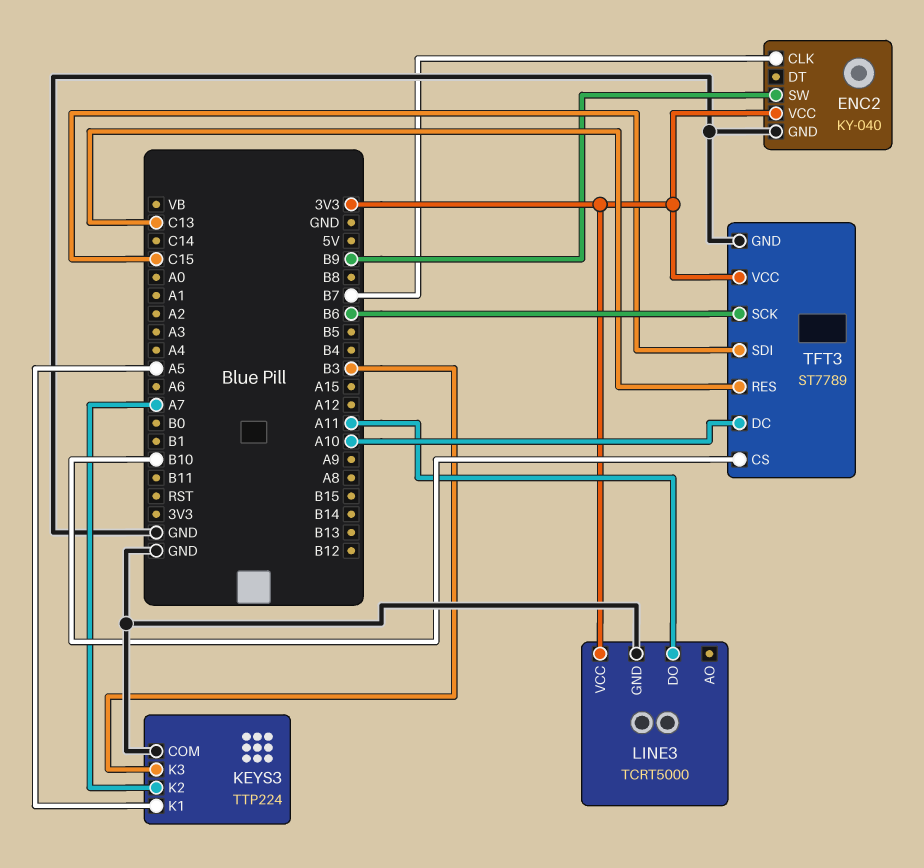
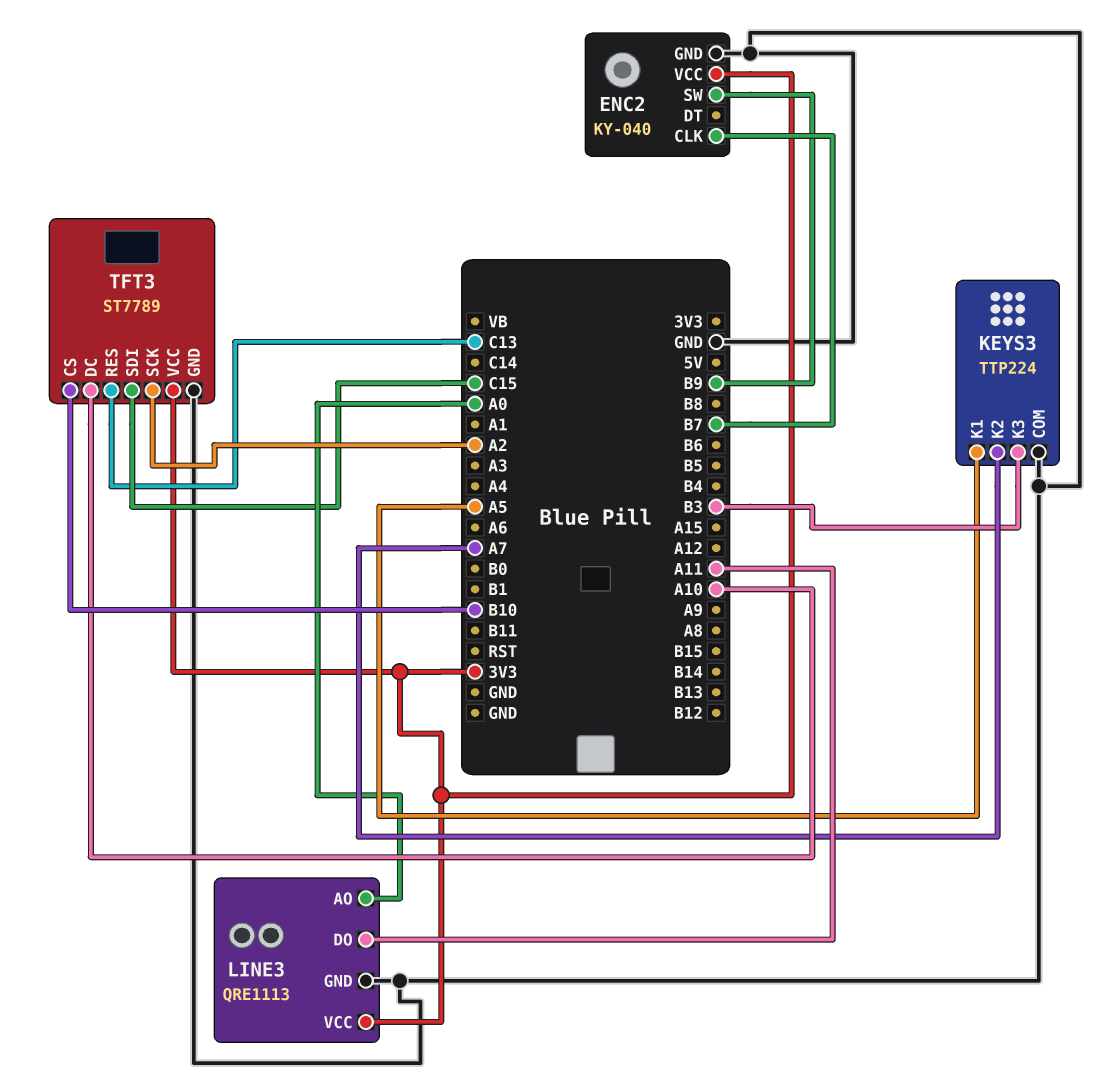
LINE3: TCRT5000 -> QRE1113
LINE3 pin AO: none -> A0
TFT3 pin SCK: B6 -> A2

